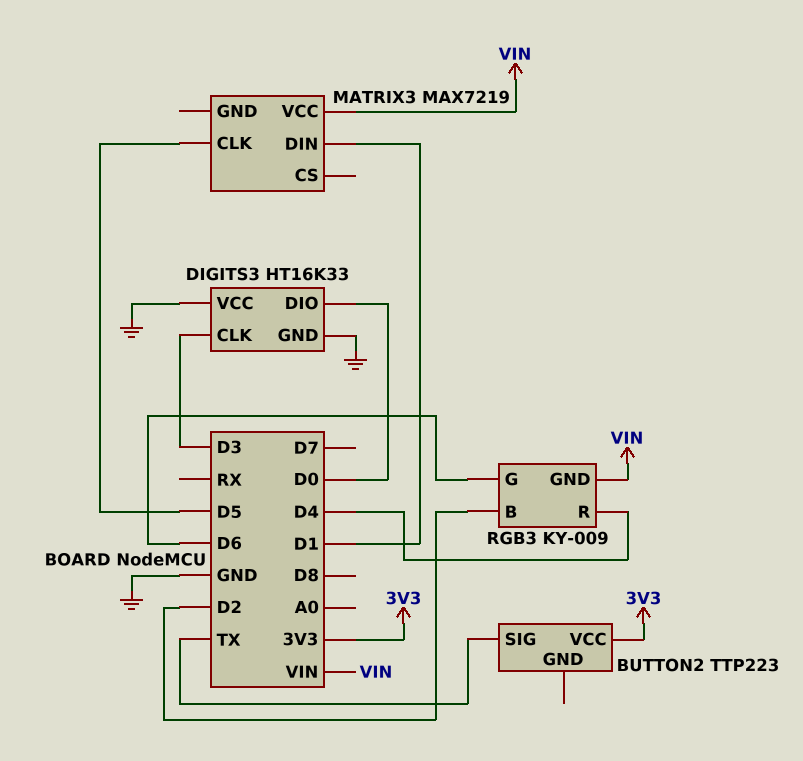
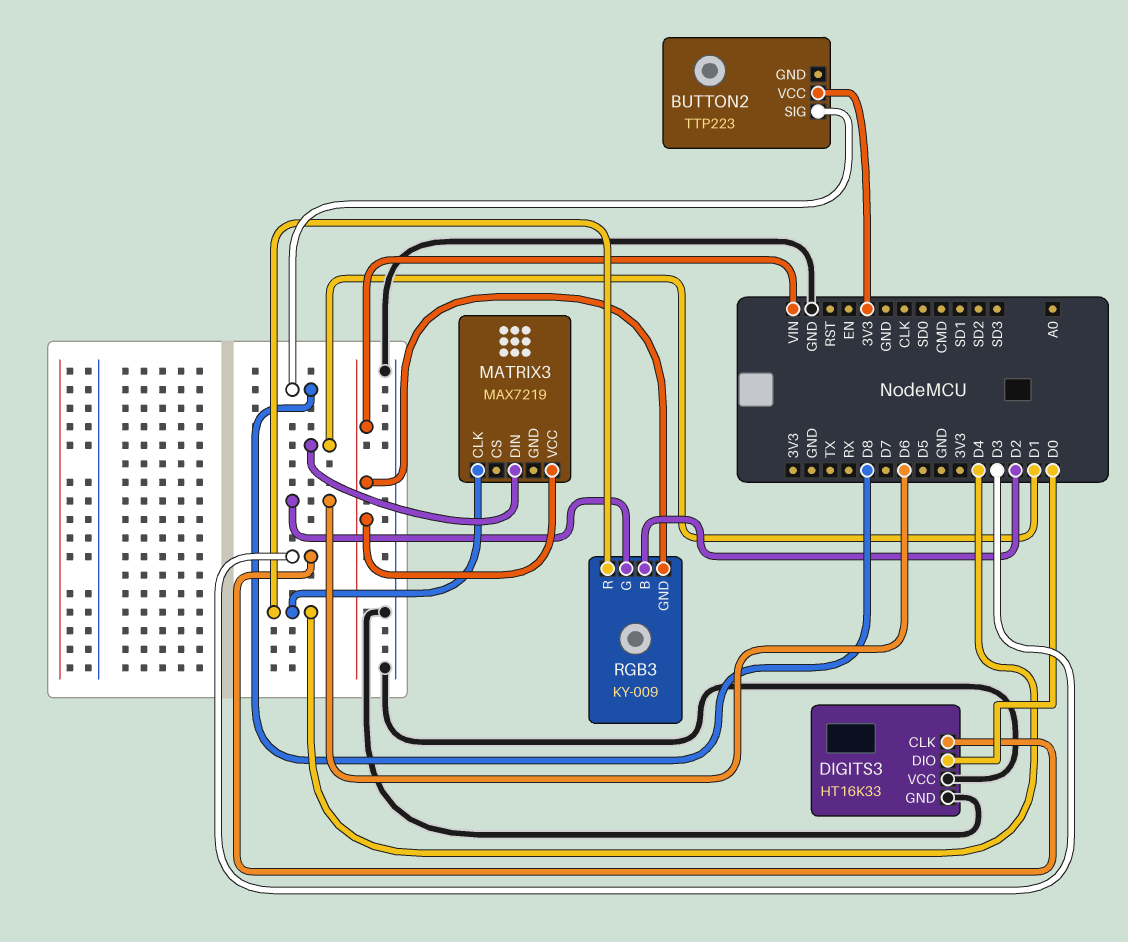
BUTTON2 pin SIG: TX -> D8
MATRIX3 pin CLK: D5 -> D4

